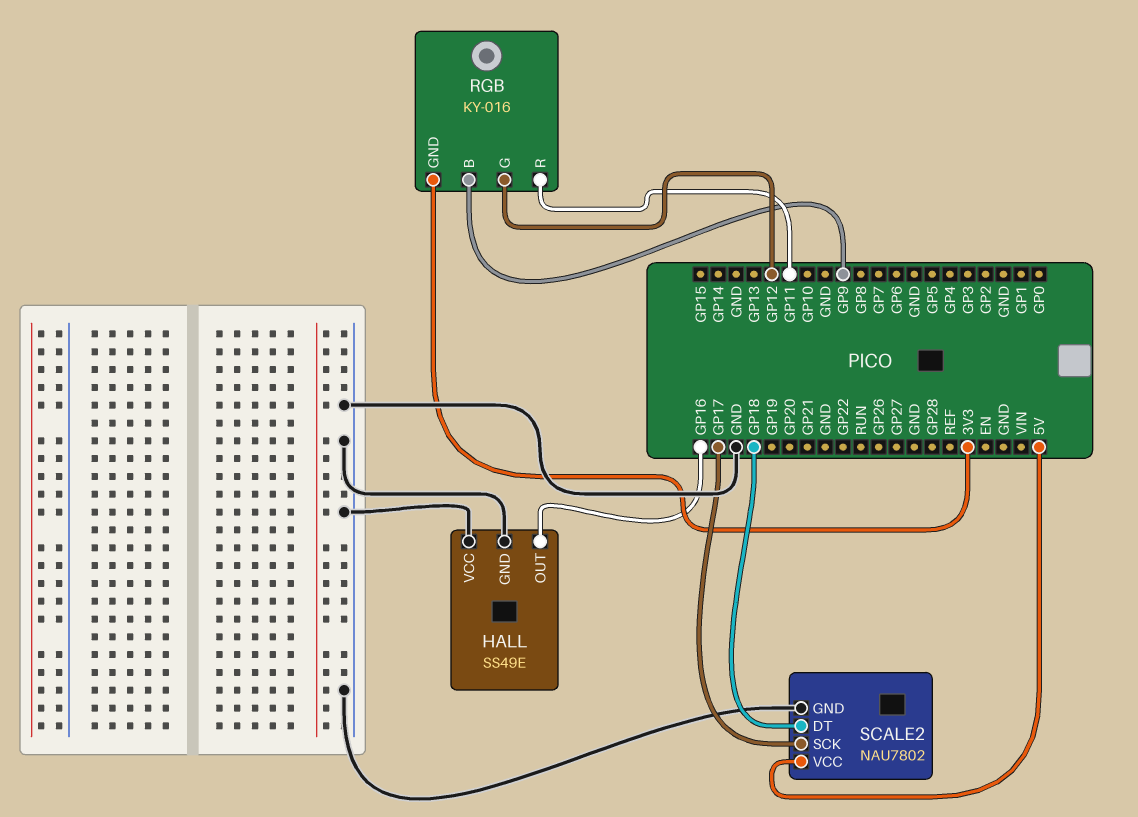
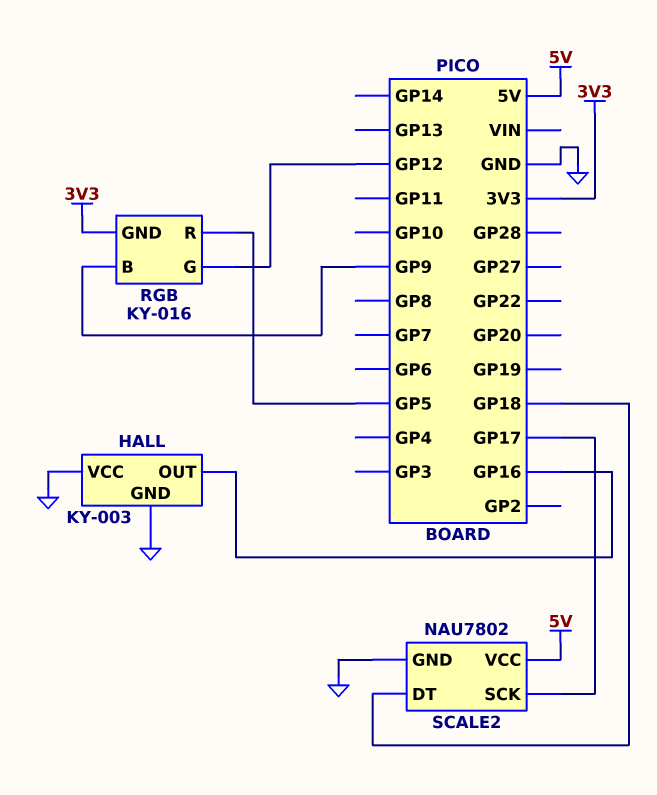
HALL: SS49E -> KY-003
RGB pin R: GP11 -> GP5

